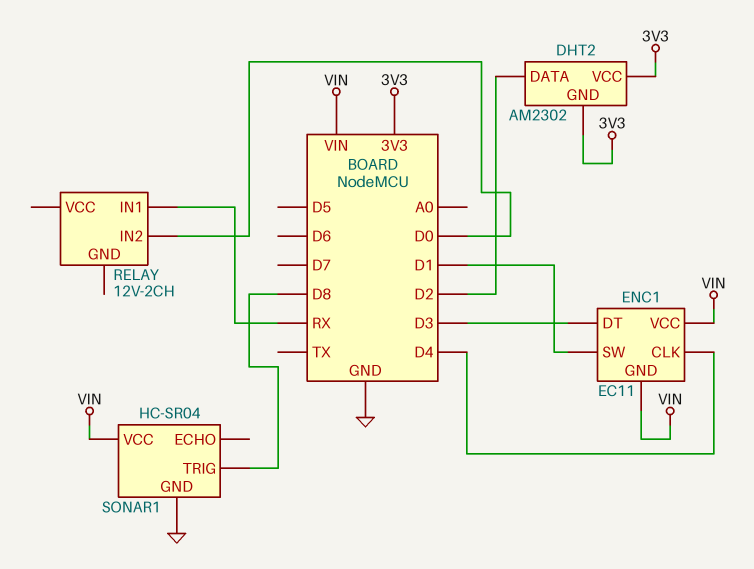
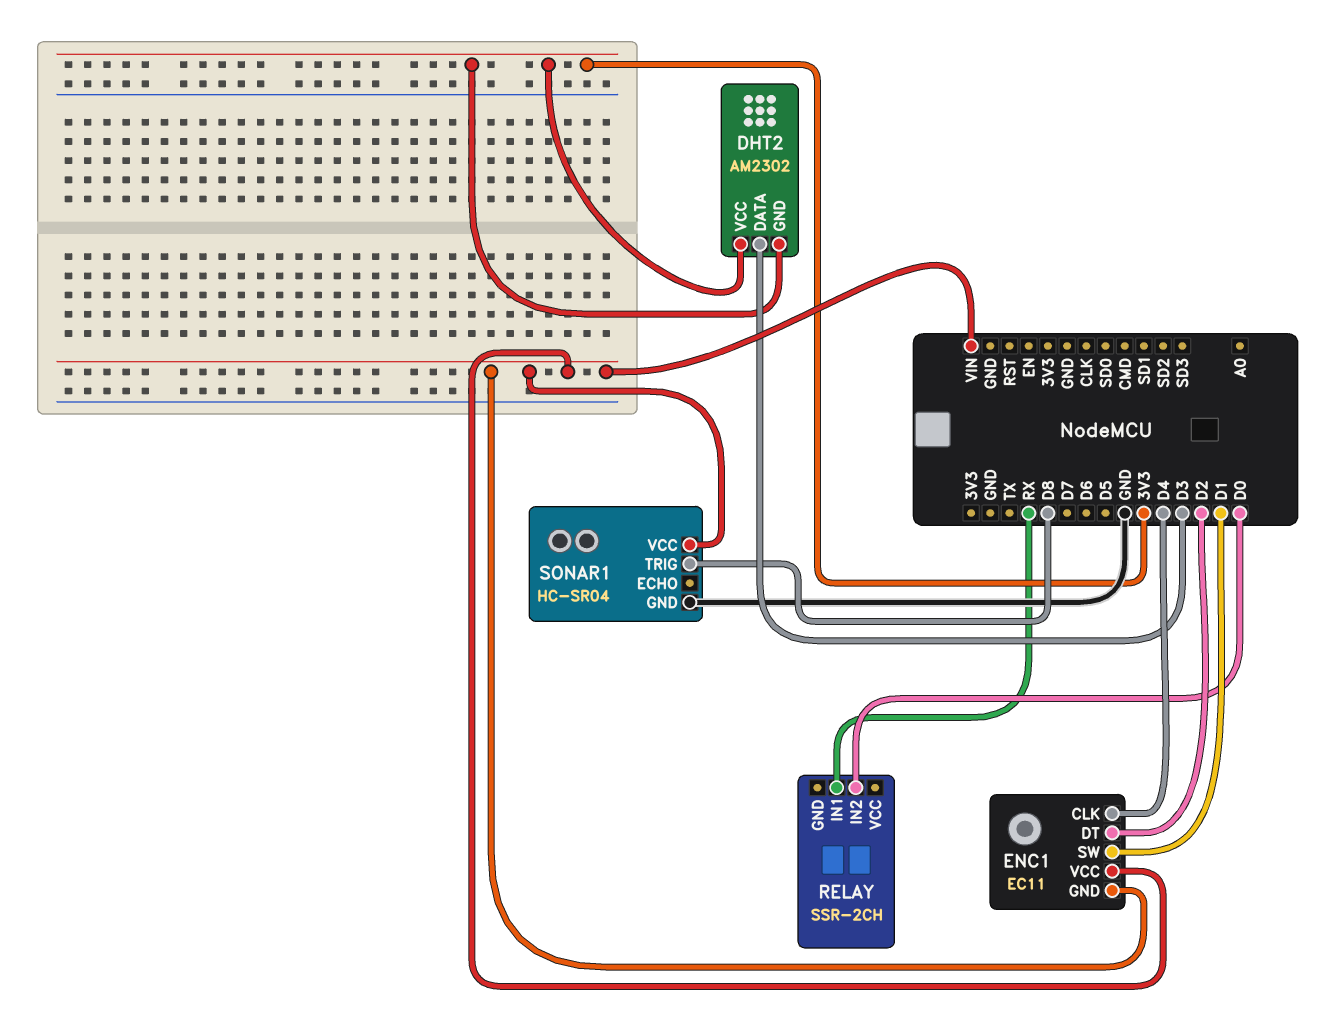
DHT2 pin DATA: D2 -> D3
ENC1 pin DT: D3 -> D2
RELAY: 12V-2CH -> SSR-2CH

